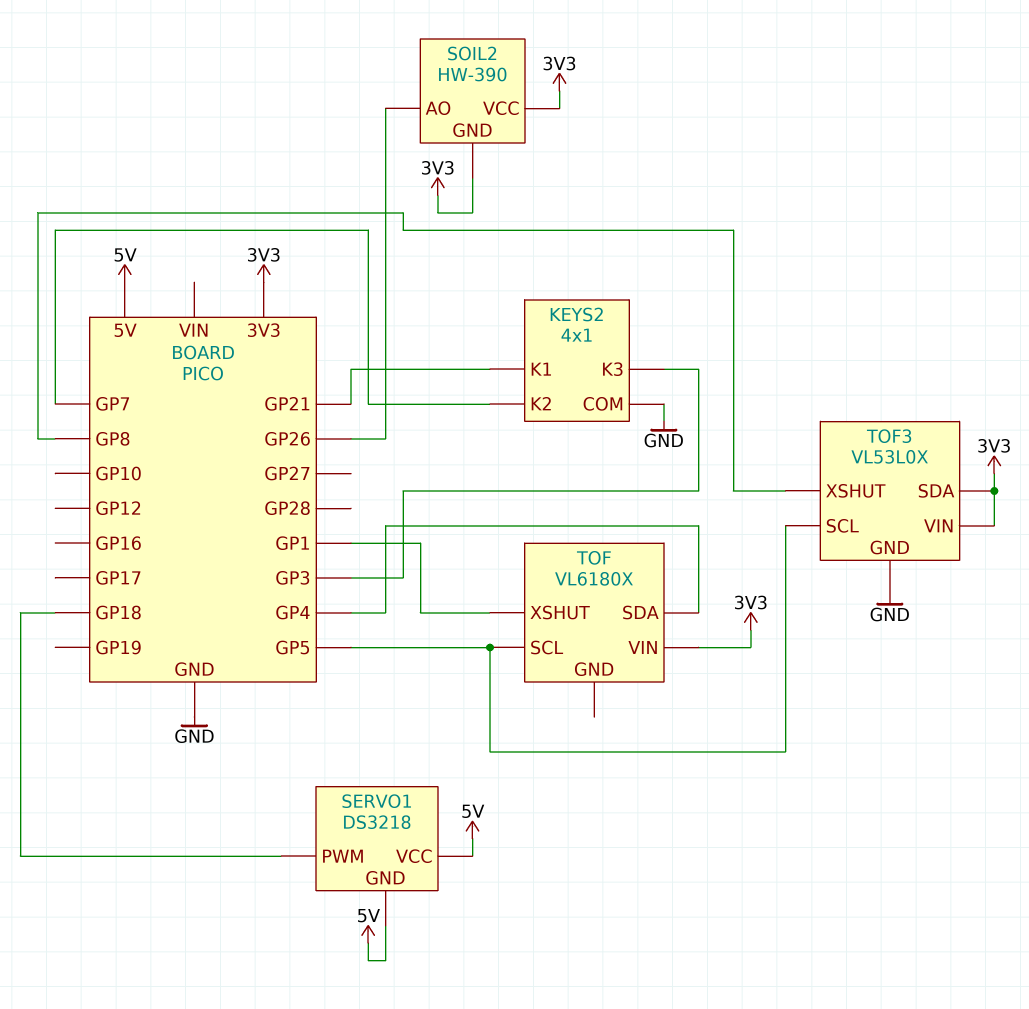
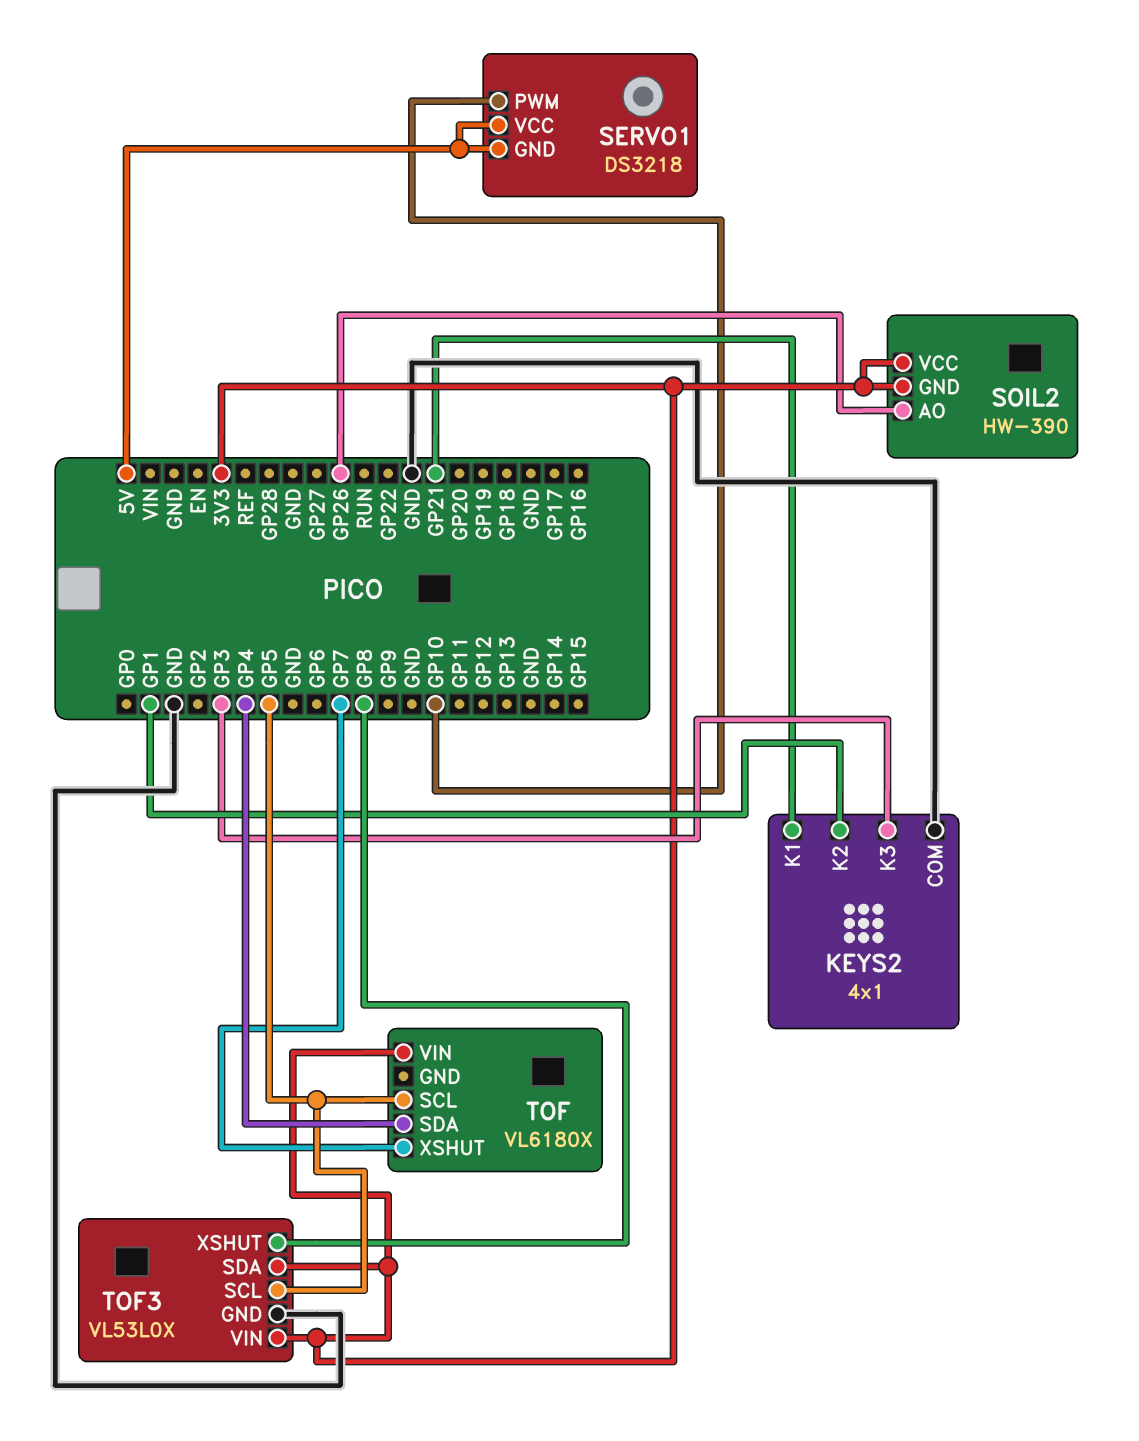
KEYS2 pin K2: GP7 -> GP1
SERVO1 pin PWM: GP18 -> GP10
TOF pin XSHUT: GP1 -> GP7

